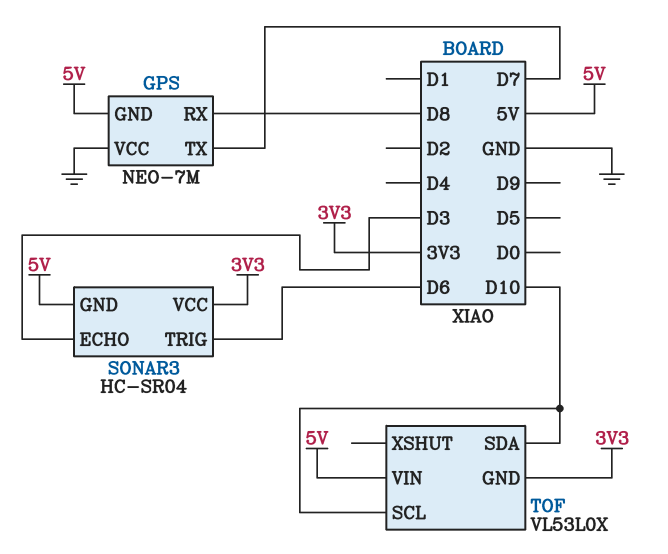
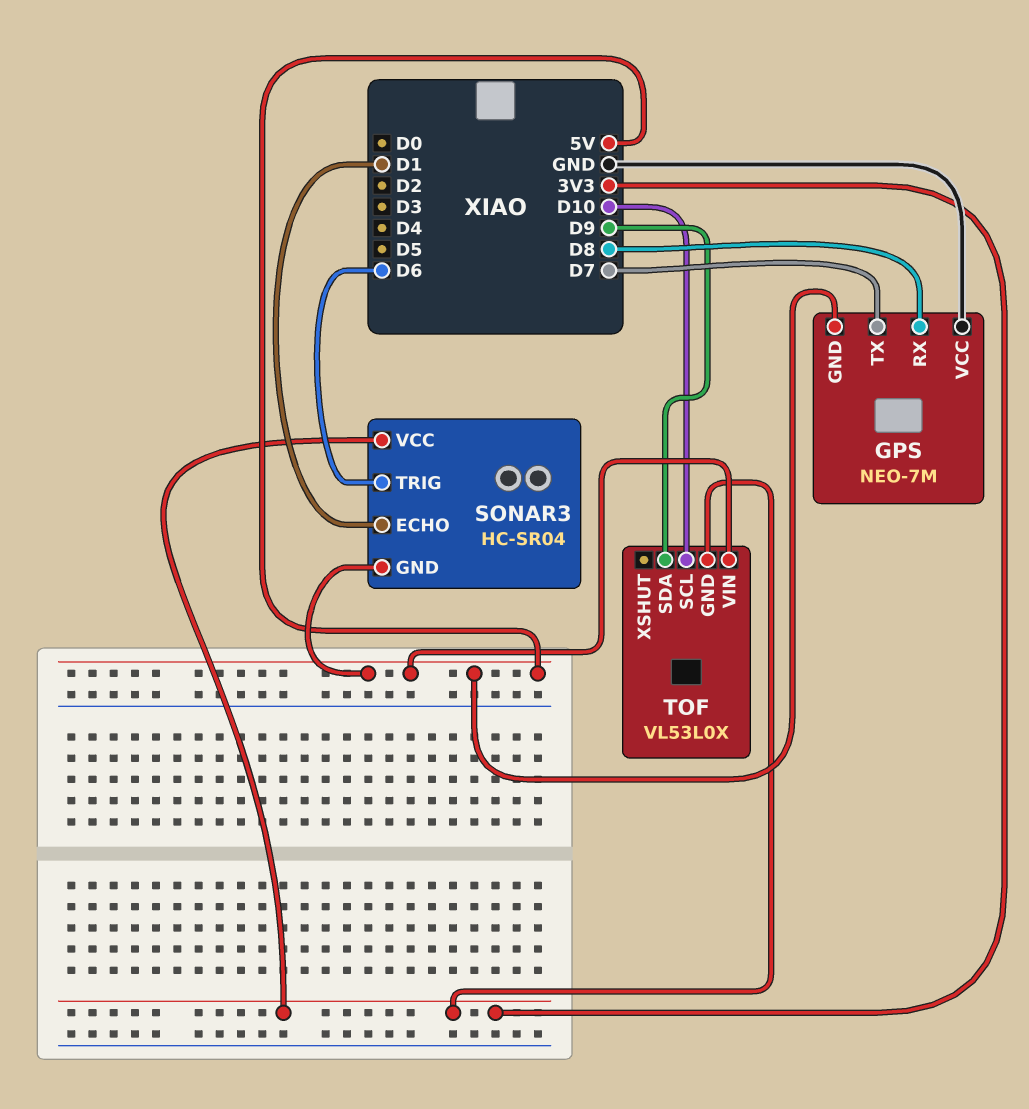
SONAR3 pin ECHO: D3 -> D1
TOF pin SDA: D10 -> D9

